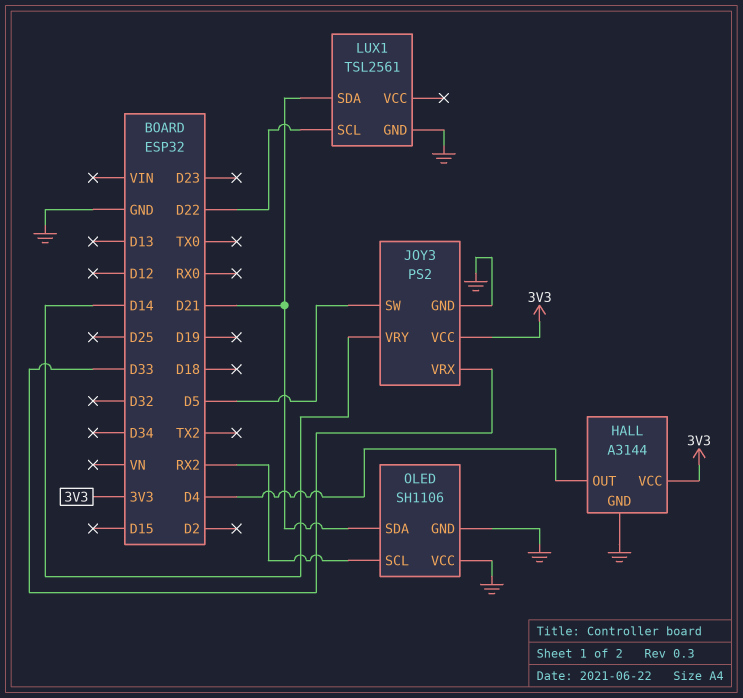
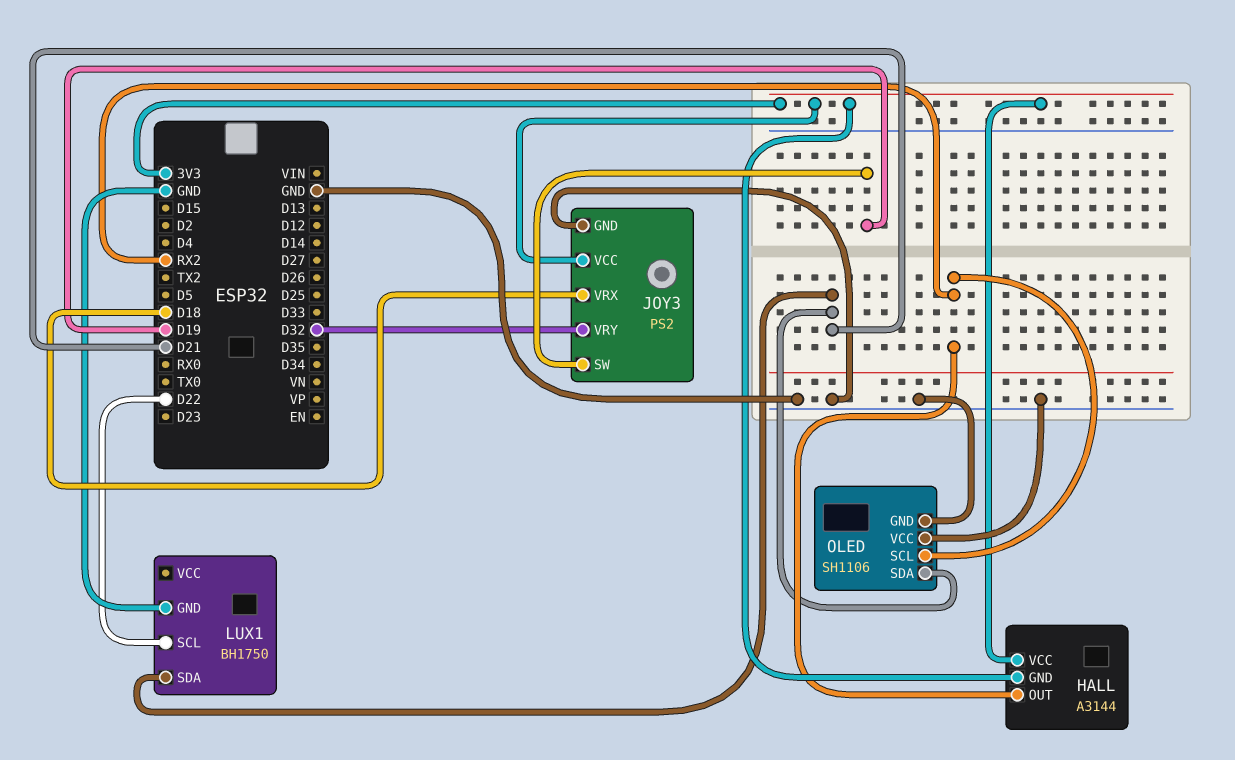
HALL pin GND: GND -> 3V3
HALL pin OUT: D4 -> RX2
JOY3 pin SW: D5 -> D19
JOY3 pin VRX: D33 -> D18
JOY3 pin VRY: D14 -> D32
LUX1: TSL2561 -> BH1750

